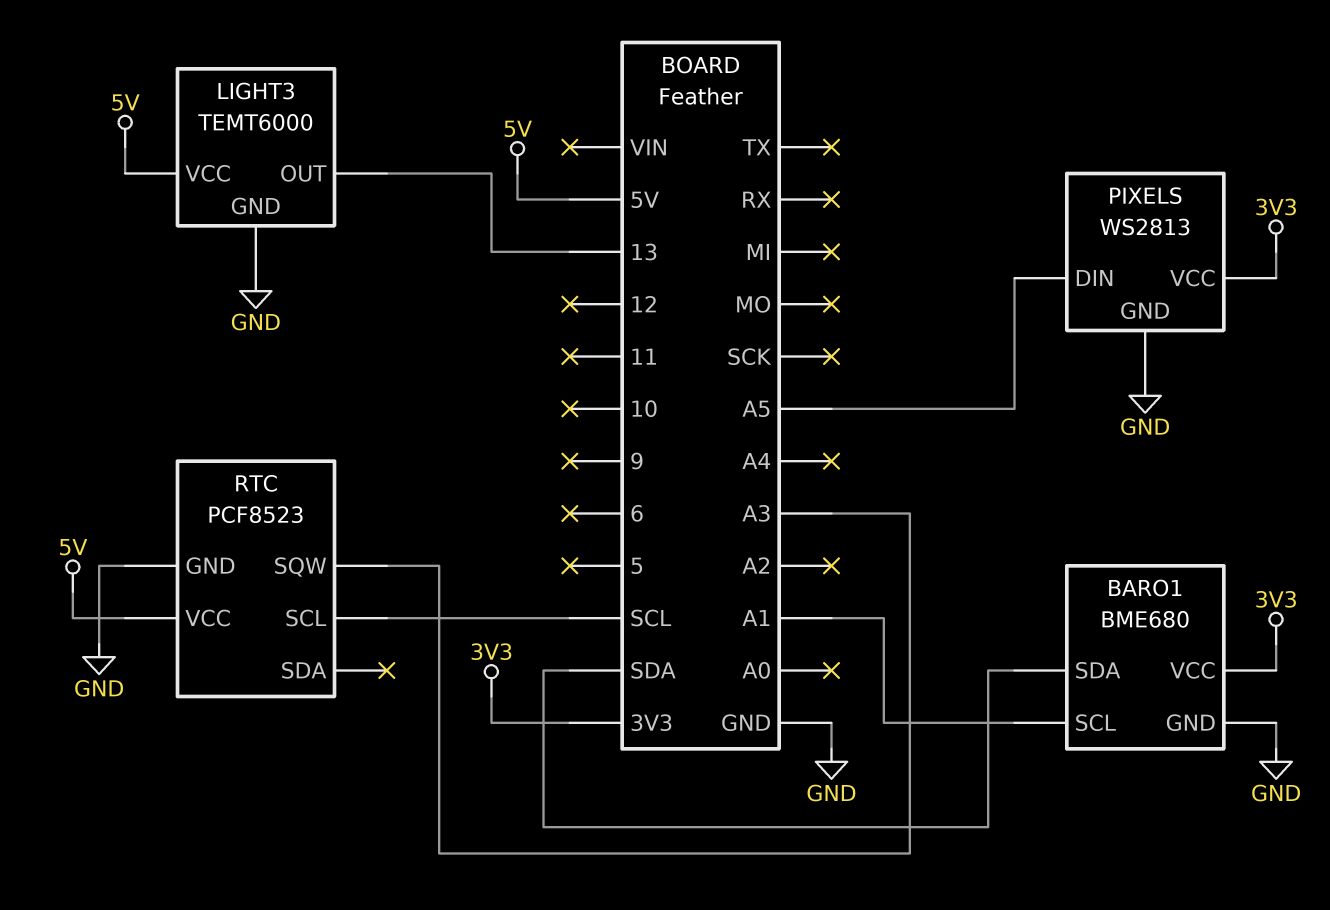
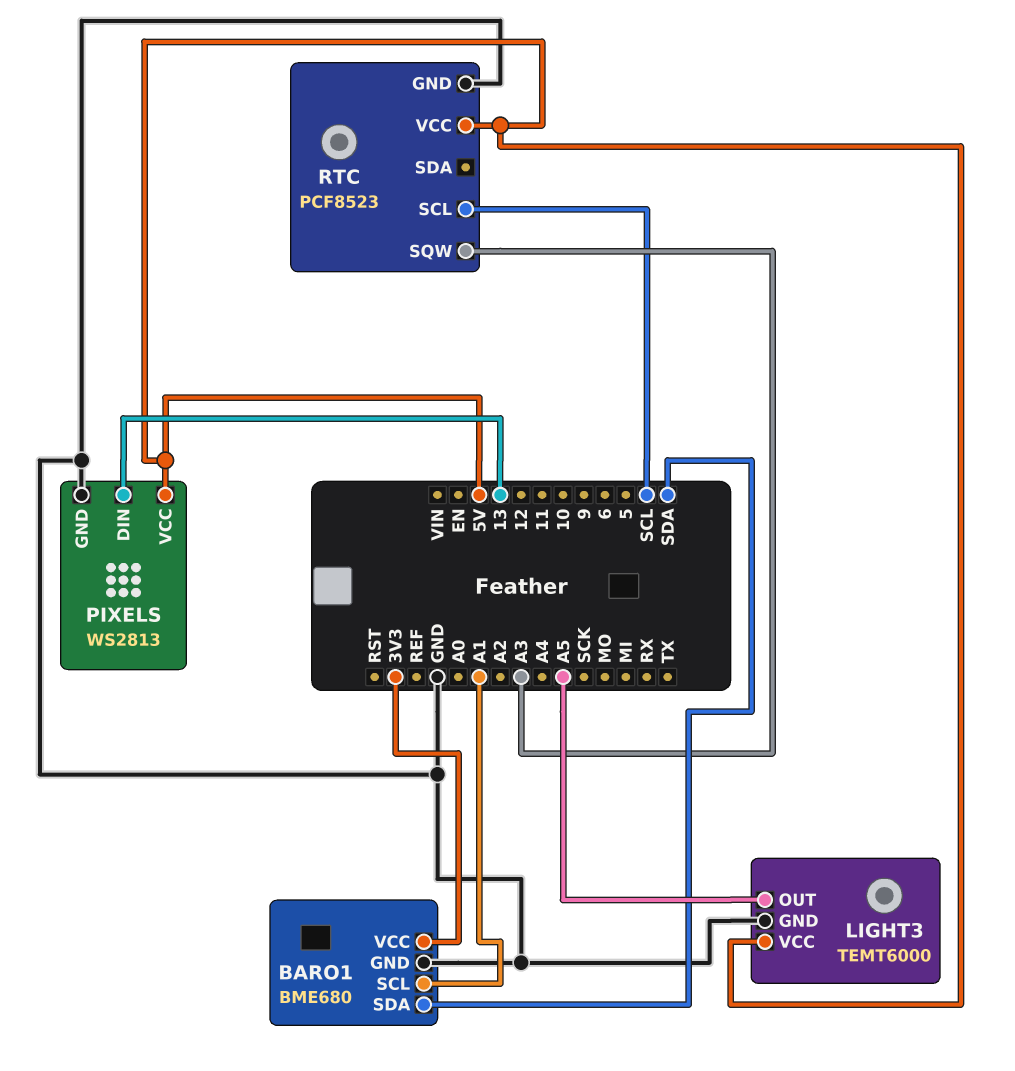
LIGHT3 pin OUT: 13 -> A5
PIXELS pin DIN: A5 -> 13
PIXELS pin VCC: 3V3 -> 5V

